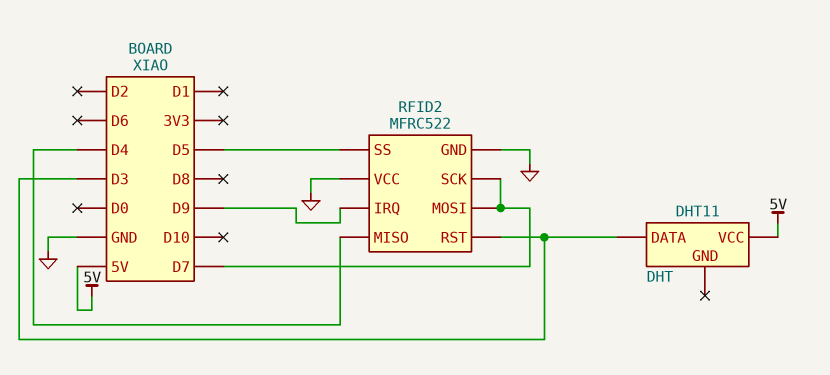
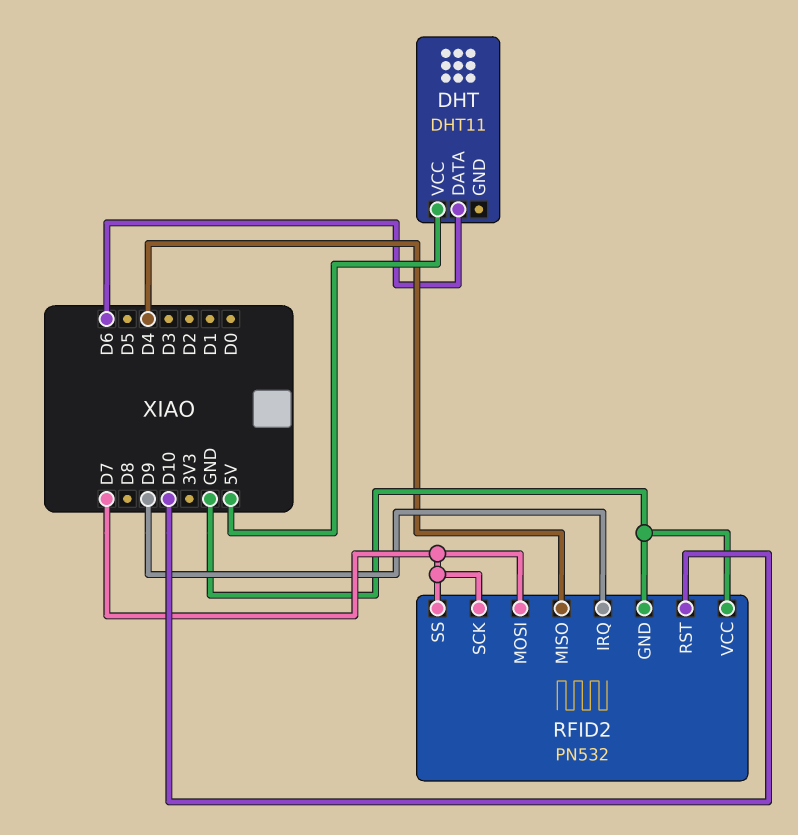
DHT pin DATA: D3 -> D6
RFID2: MFRC522 -> PN532
RFID2 pin RST: D3 -> D10
RFID2 pin SS: D5 -> D7

